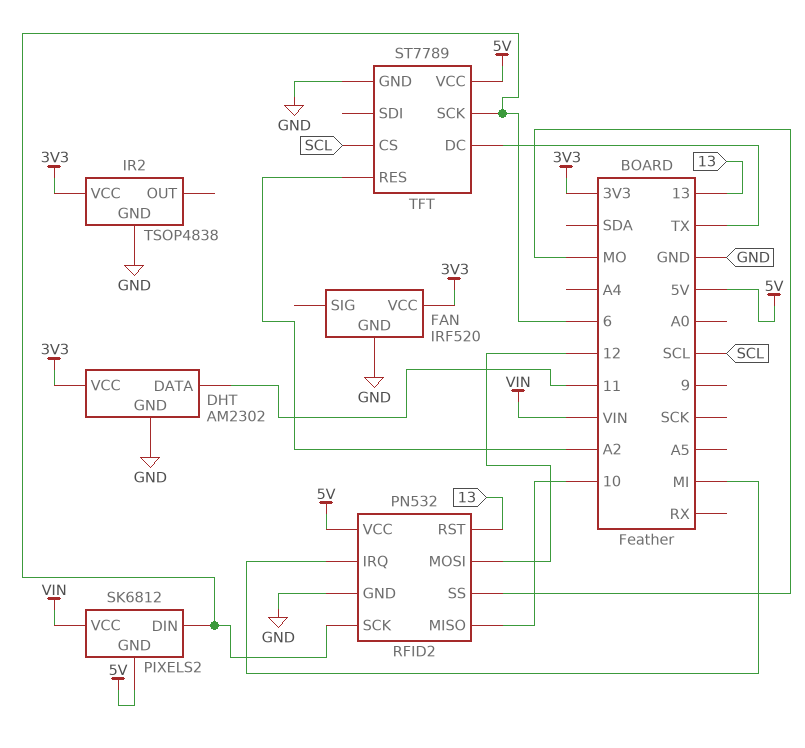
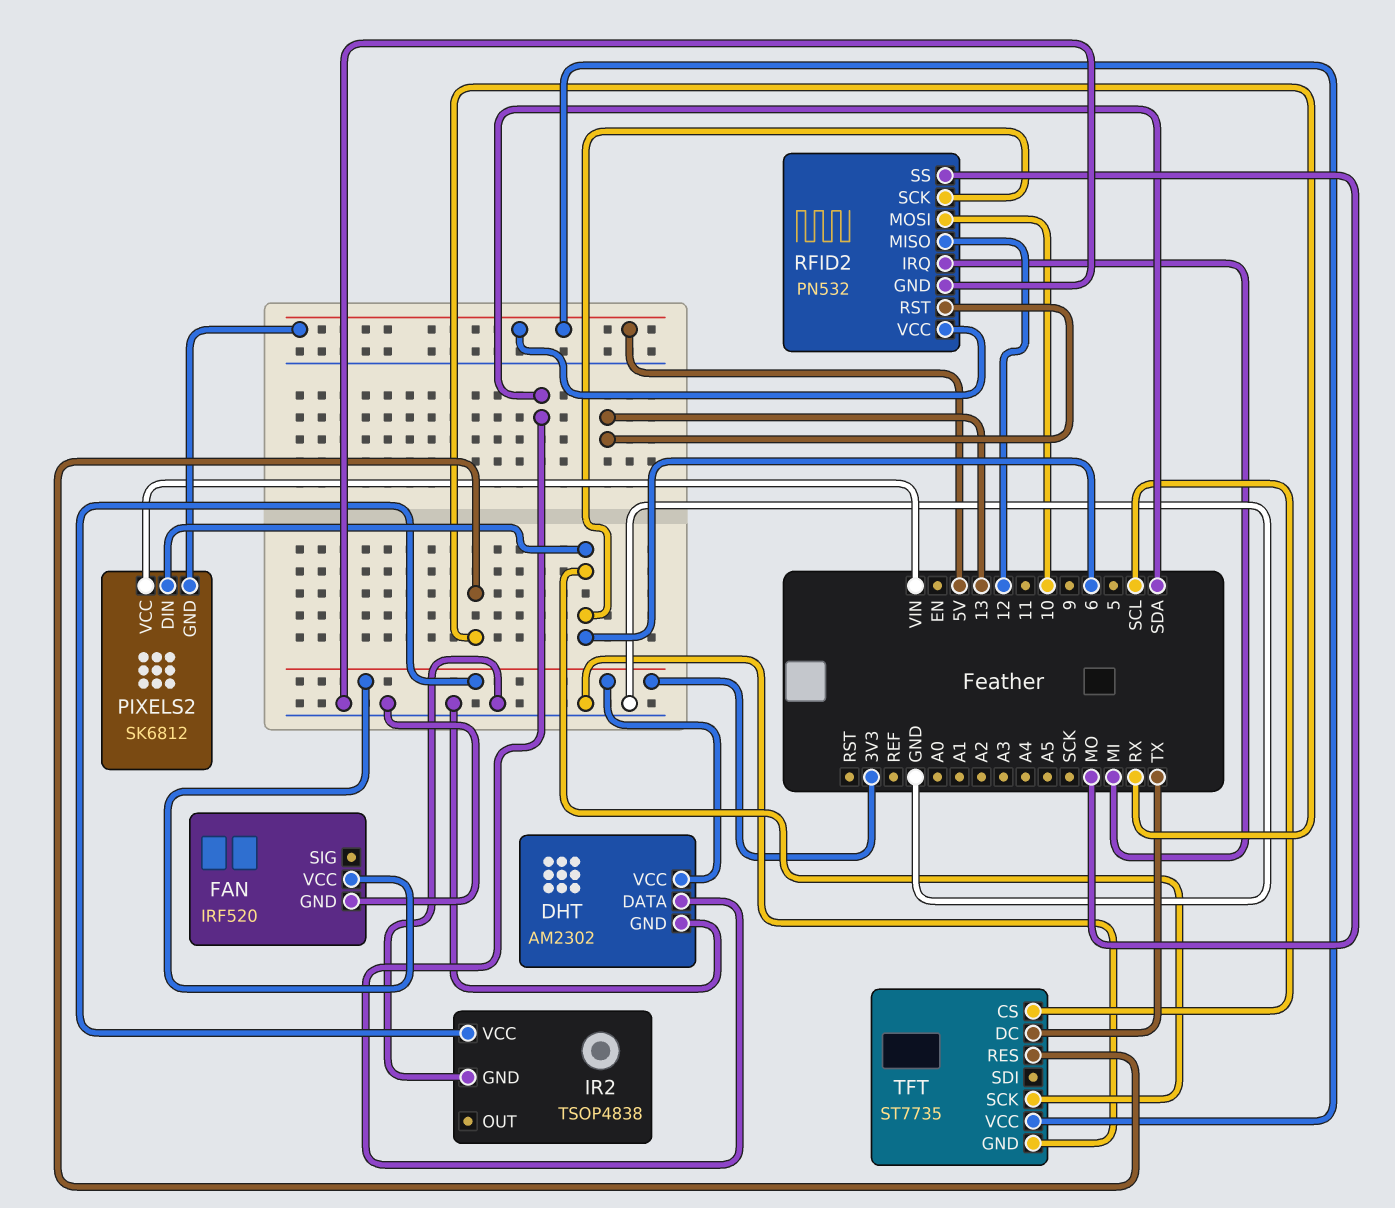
DHT pin DATA: 11 -> SDA
RFID2 pin MISO: 10 -> 12
RFID2 pin MOSI: 12 -> 10
TFT: ST7789 -> ST7735
TFT pin RES: A2 -> RX

